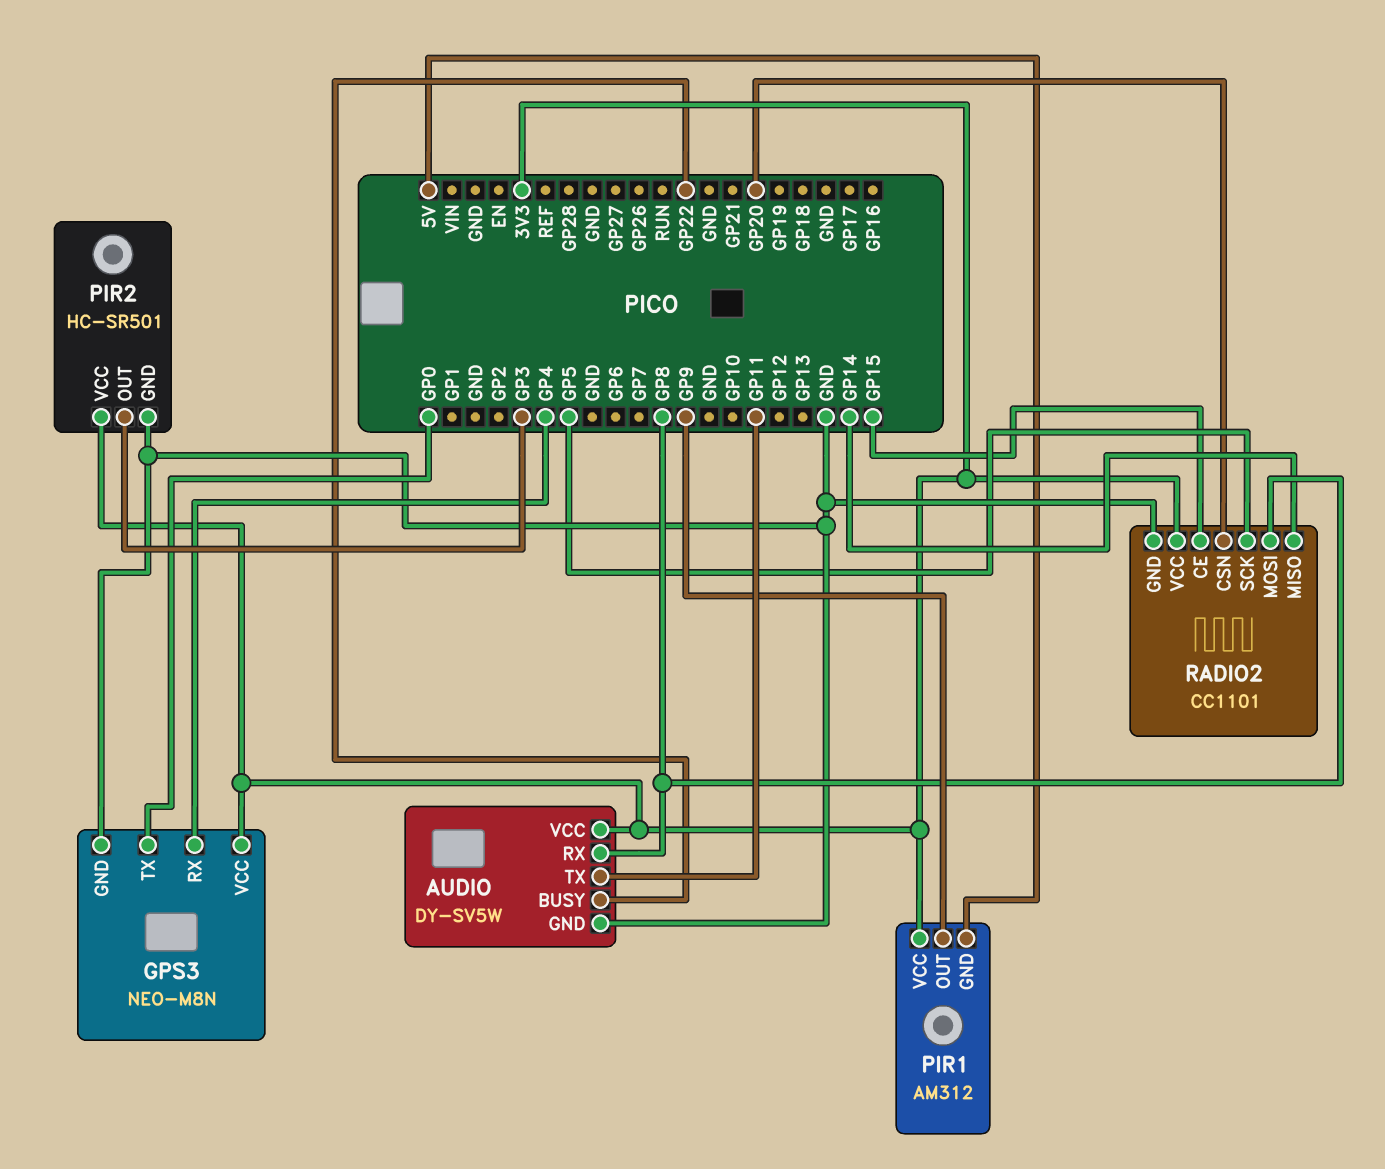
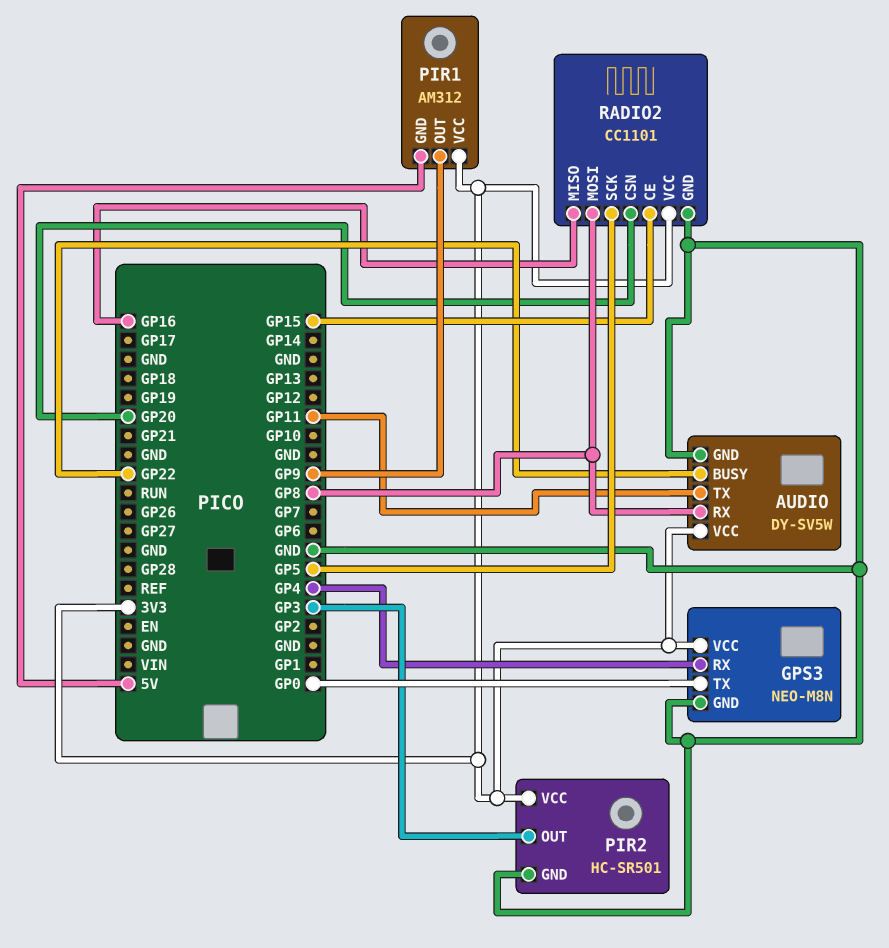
RADIO2 pin MISO: GP14 -> GP16

